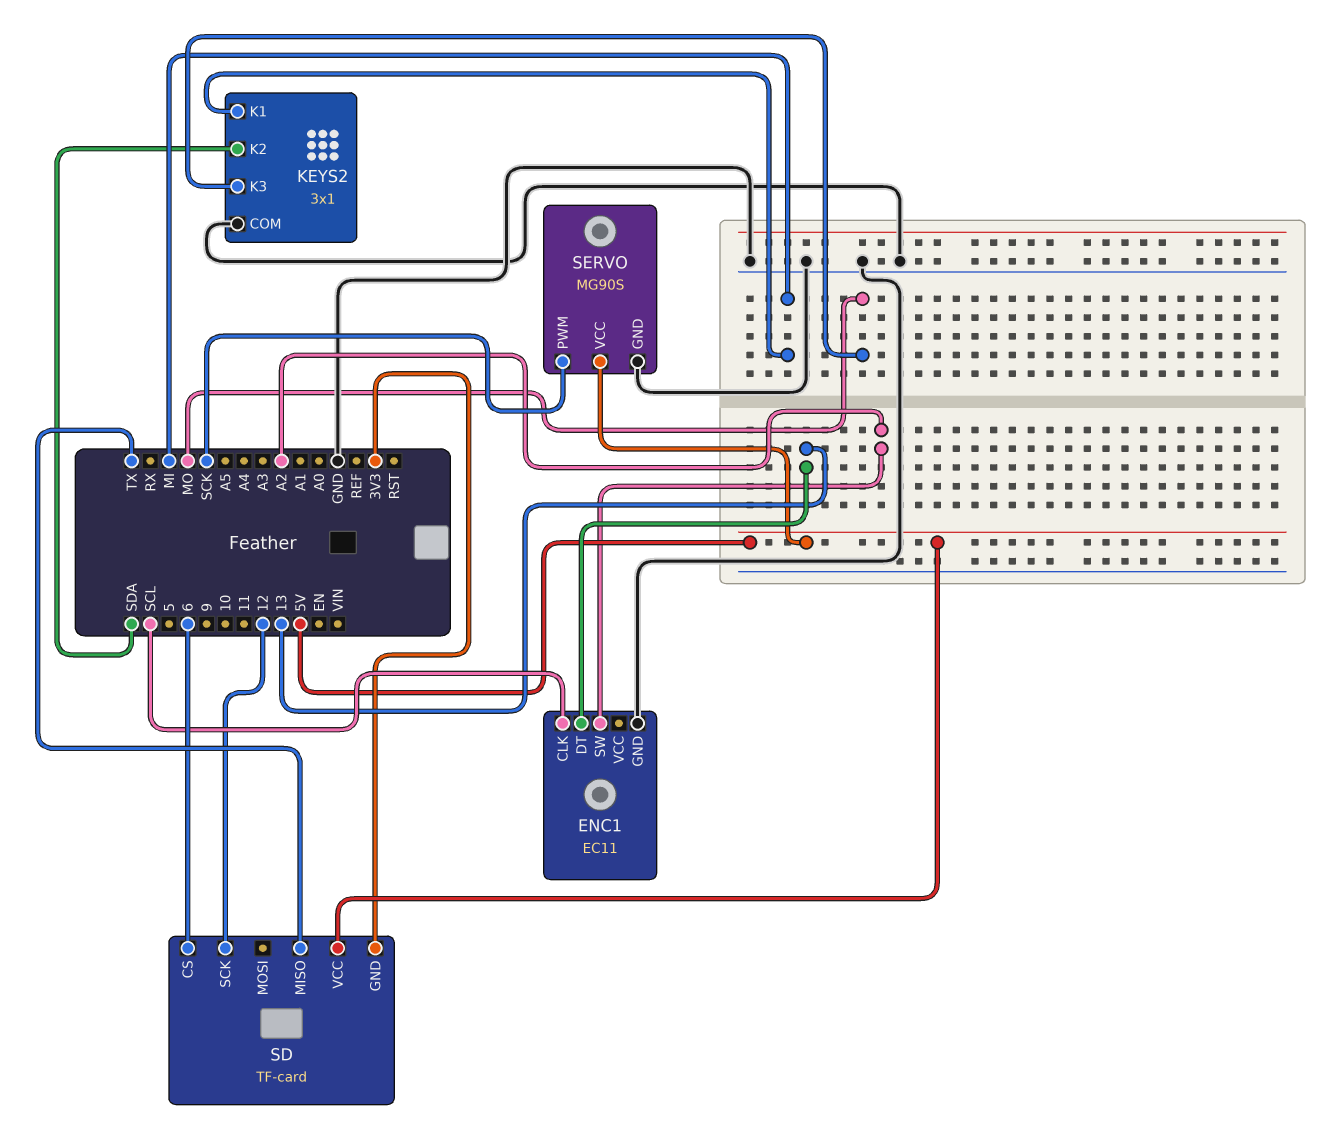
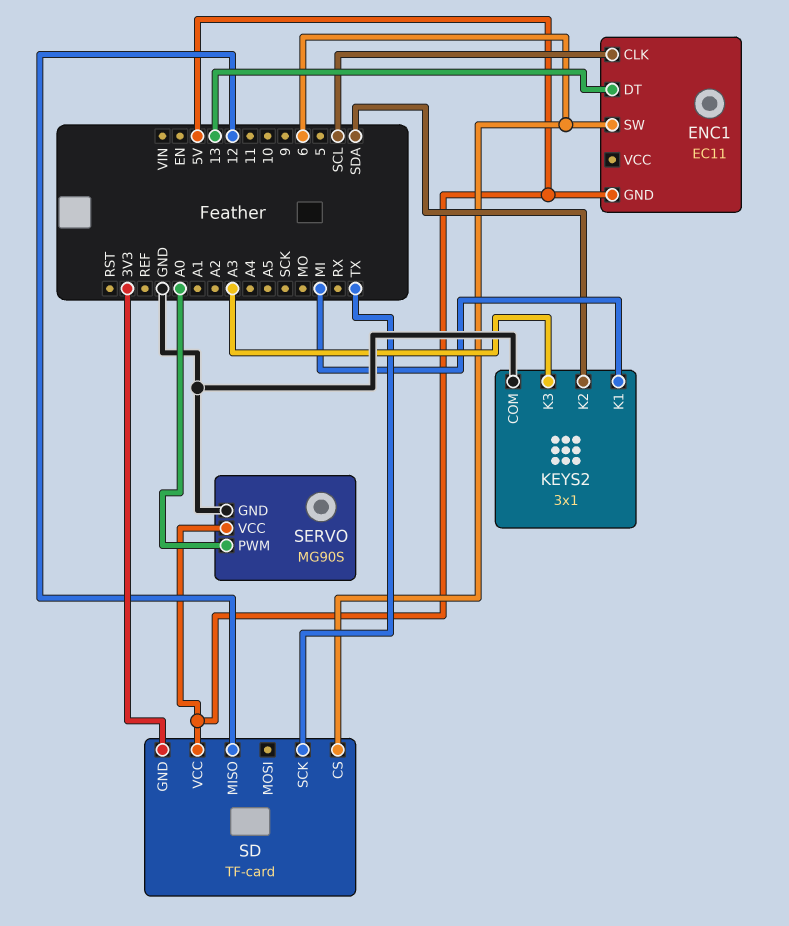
ENC1 pin GND: GND -> 5V
ENC1 pin SW: A2 -> 6
KEYS2 pin K3: MO -> A3
SD pin MISO: TX -> 12
SD pin SCK: 12 -> TX
SERVO pin PWM: SCK -> A0

